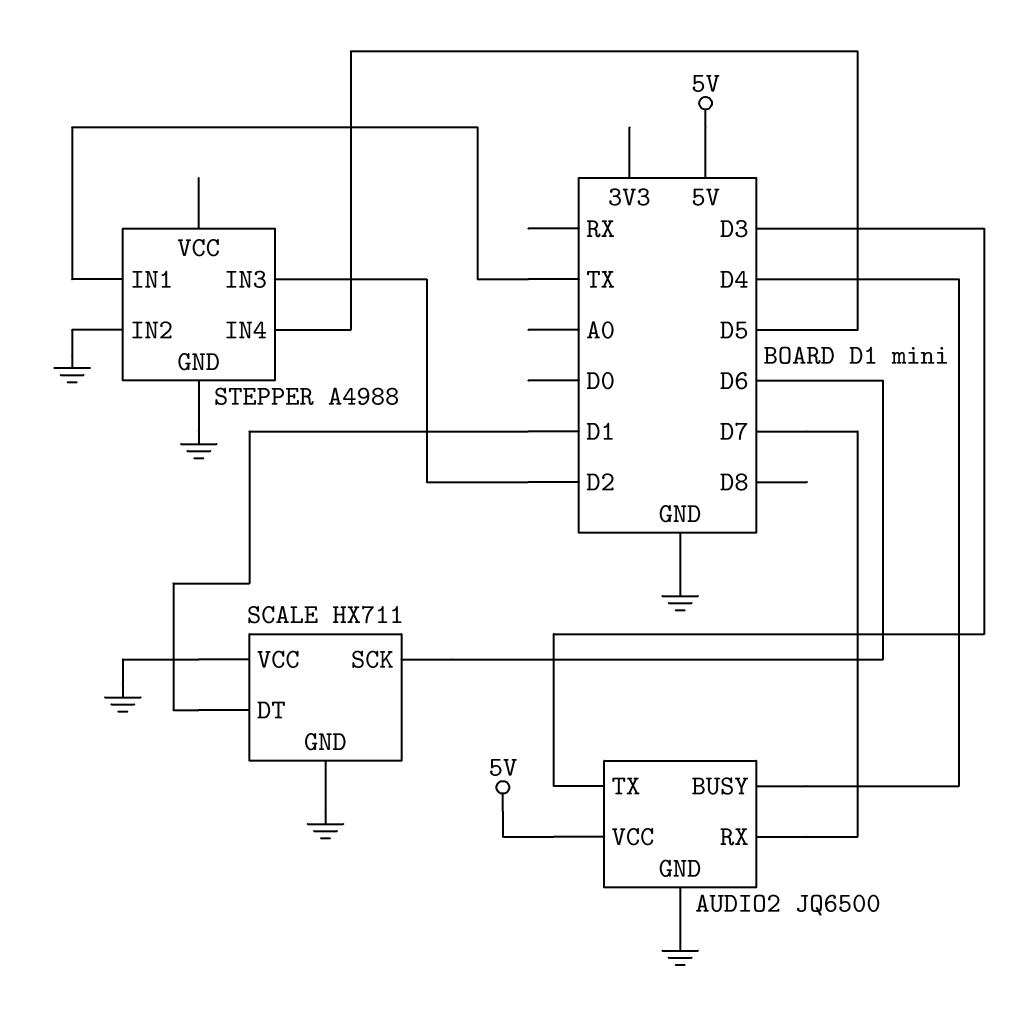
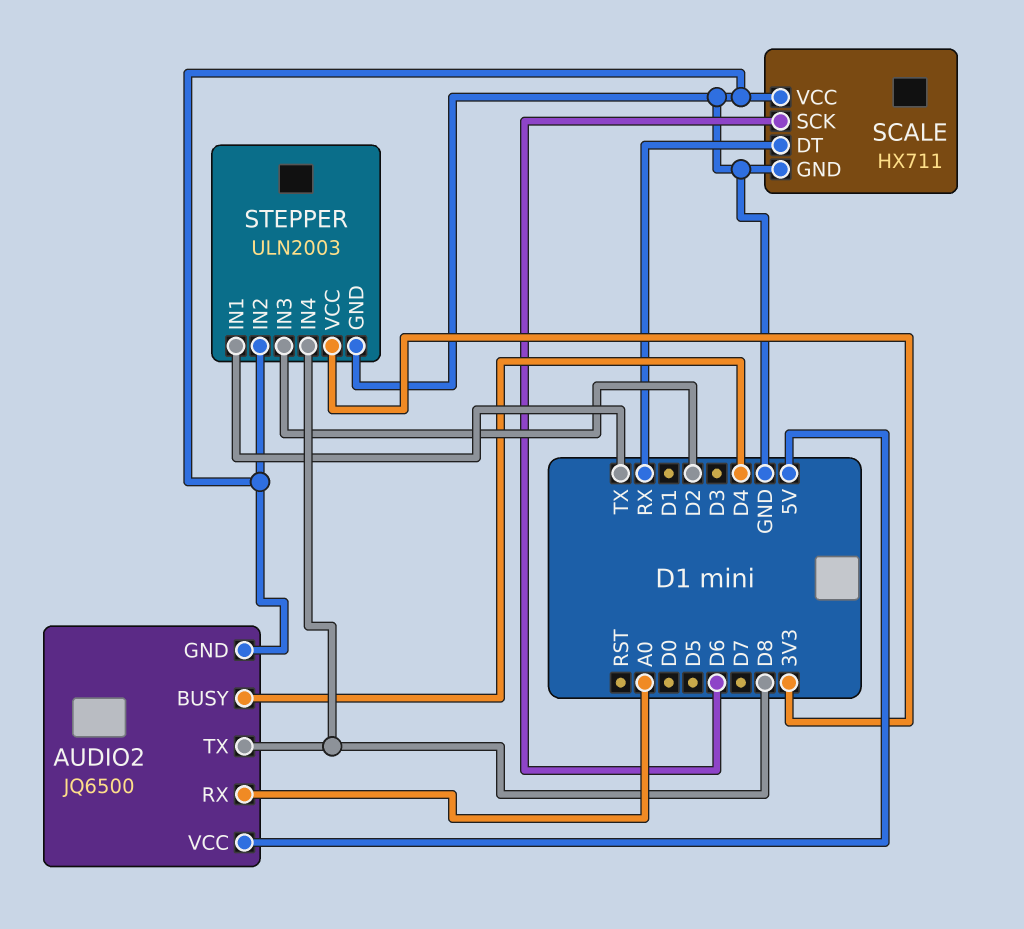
AUDIO2 pin RX: D7 -> A0
AUDIO2 pin TX: D3 -> D8
SCALE pin DT: D1 -> RX
STEPPER: A4988 -> ULN2003
STEPPER pin IN4: D5 -> D8
STEPPER pin VCC: none -> 3V3

